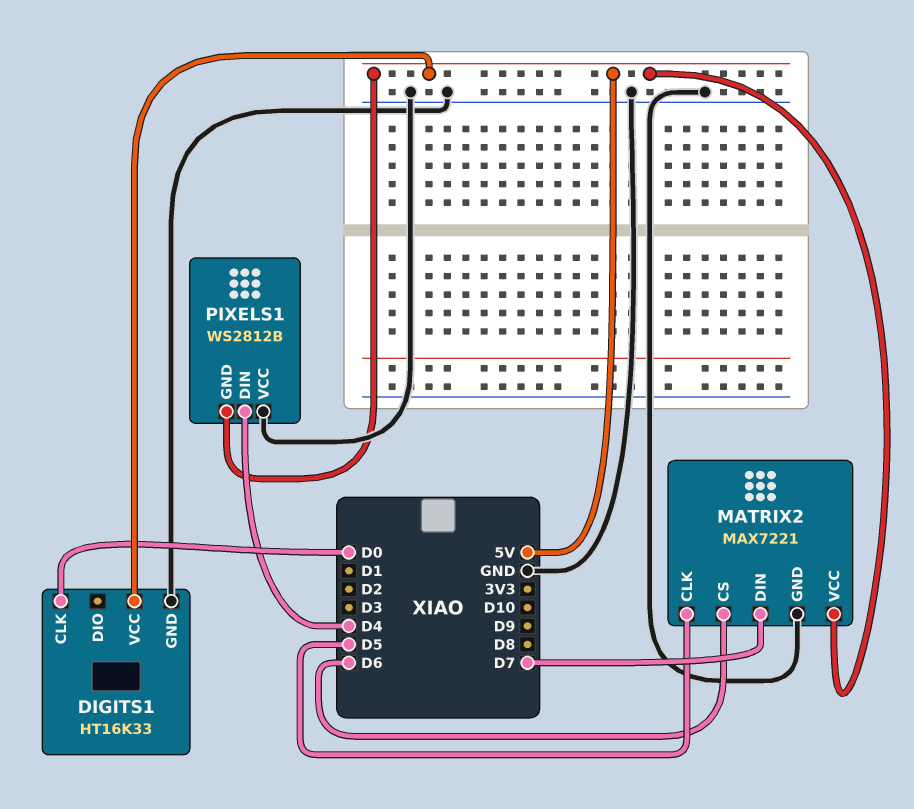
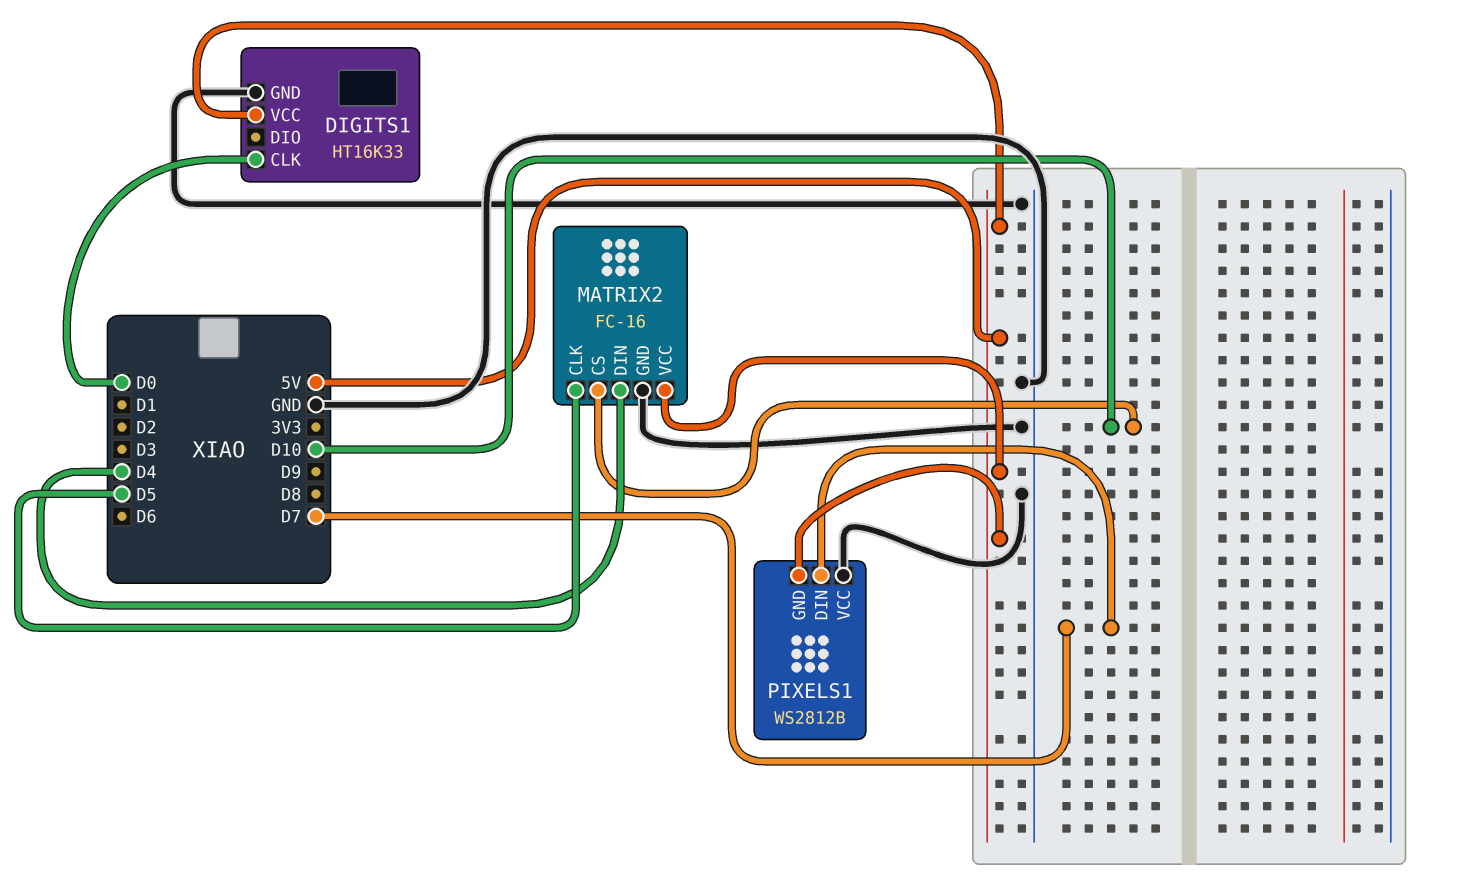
MATRIX2: MAX7221 -> FC-16
MATRIX2 pin CS: D6 -> D10
MATRIX2 pin DIN: D7 -> D4
PIXELS1 pin DIN: D4 -> D7

